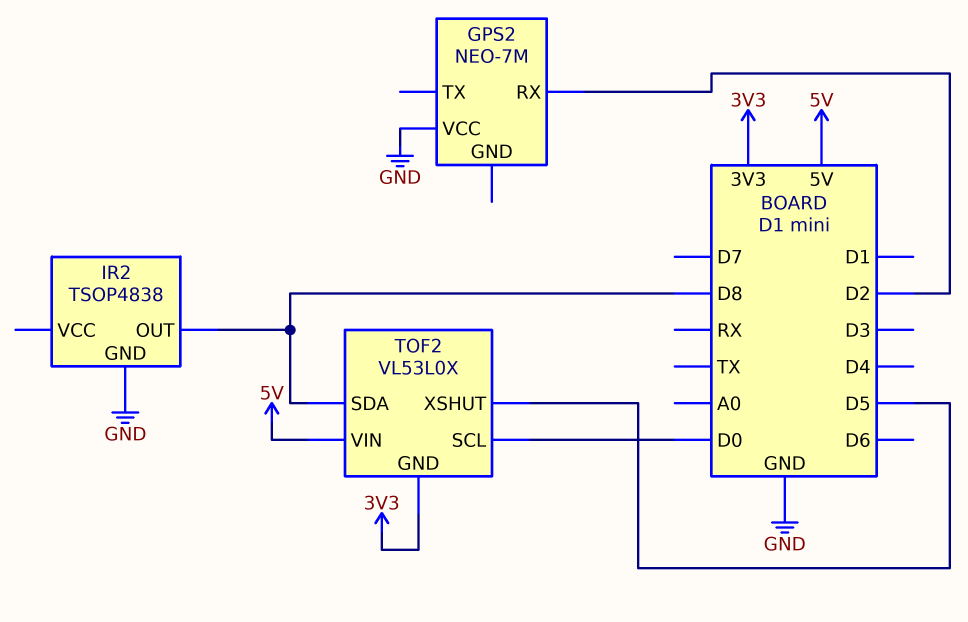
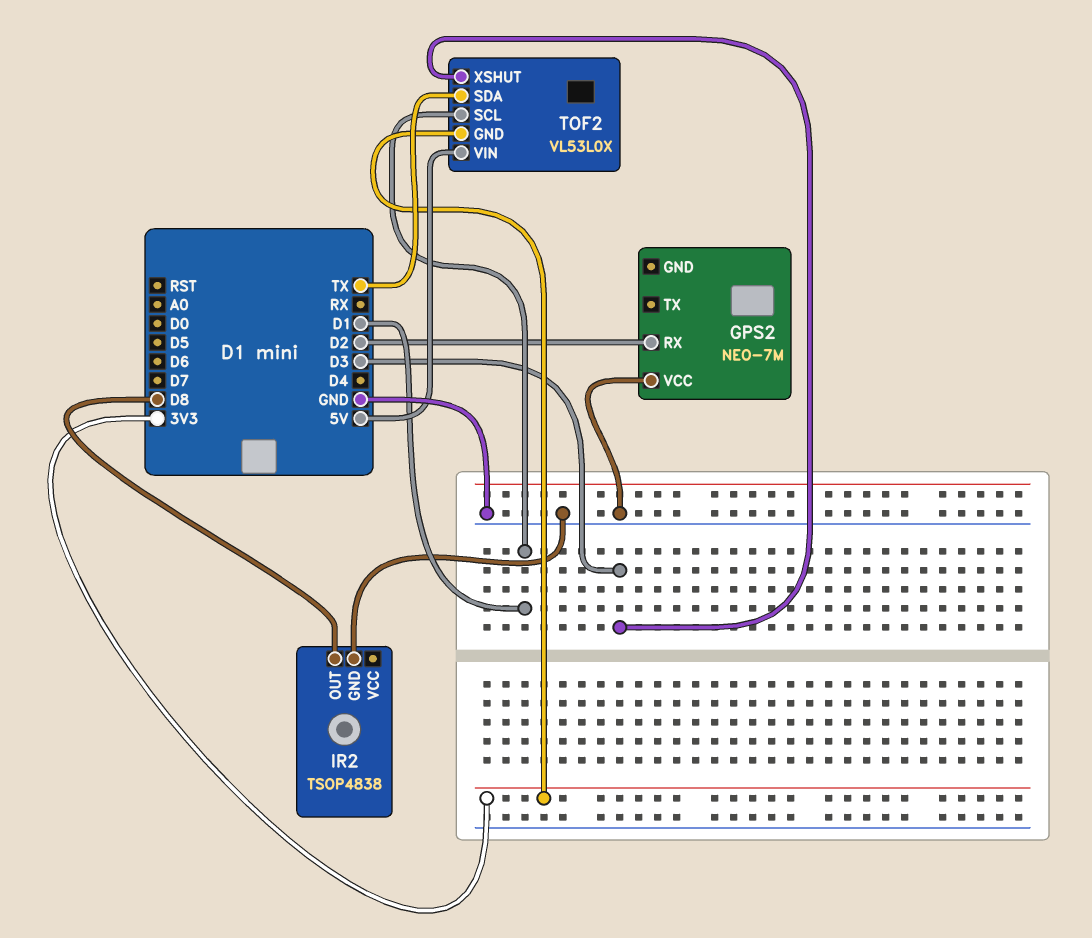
TOF2 pin SCL: D0 -> D1
TOF2 pin SDA: D8 -> TX
TOF2 pin XSHUT: D5 -> D3

